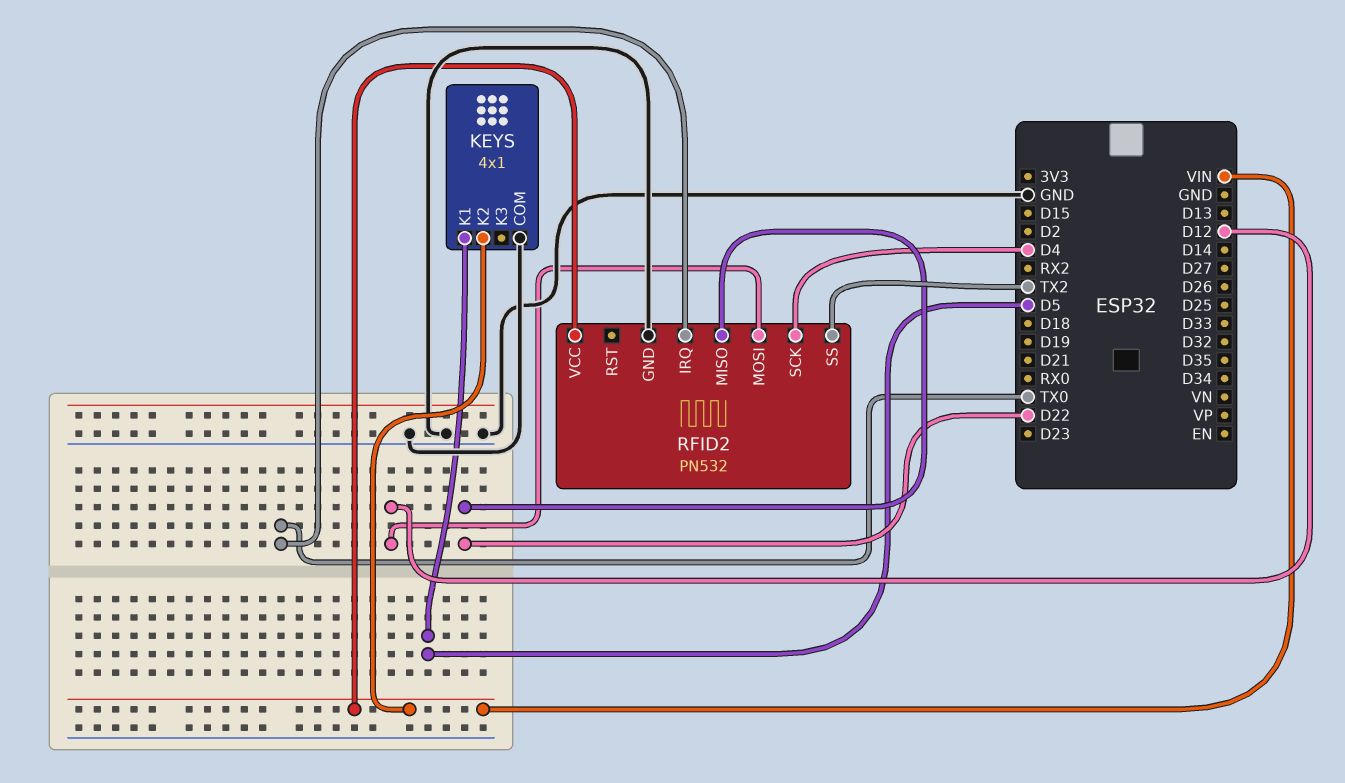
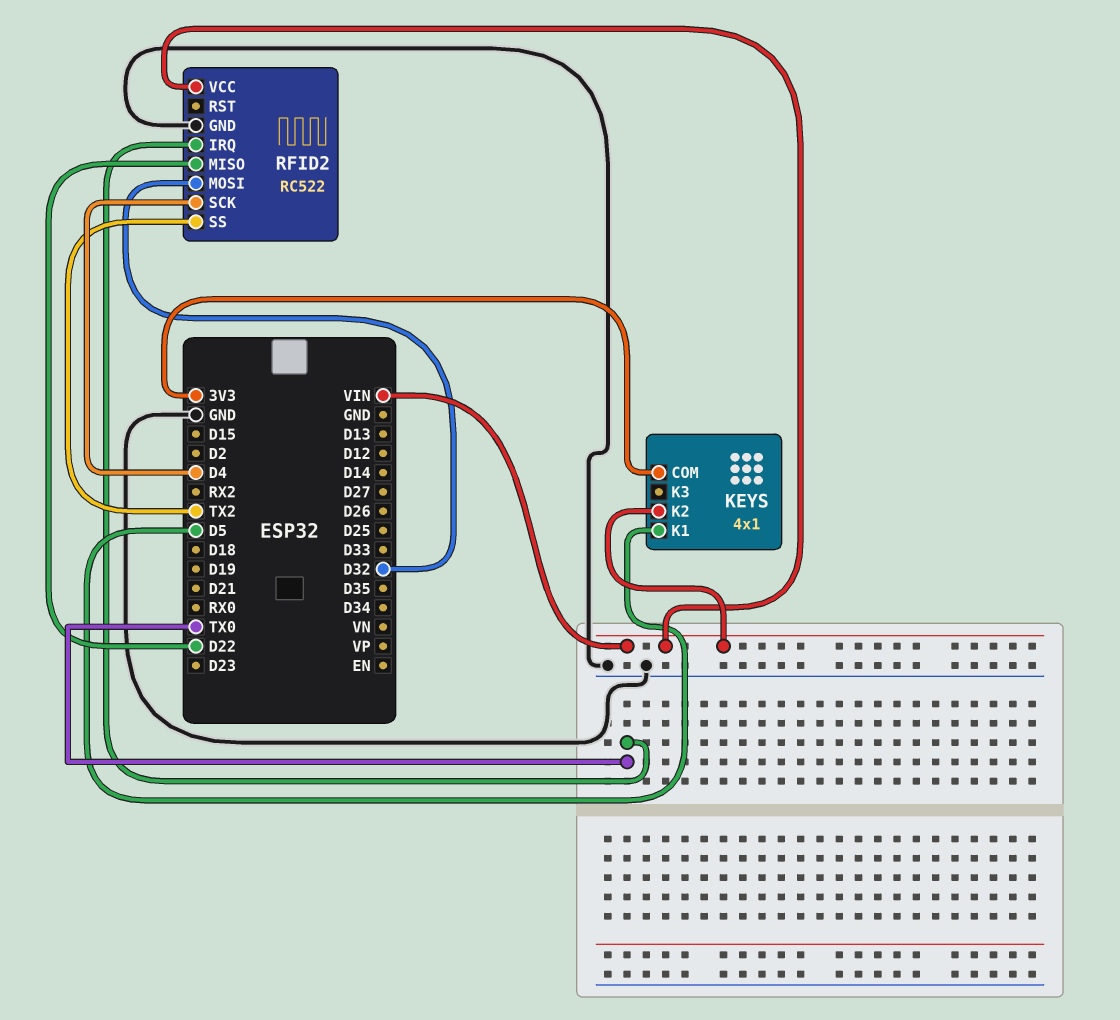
KEYS pin COM: GND -> 3V3
RFID2: PN532 -> RC522
RFID2 pin MOSI: D12 -> D32

